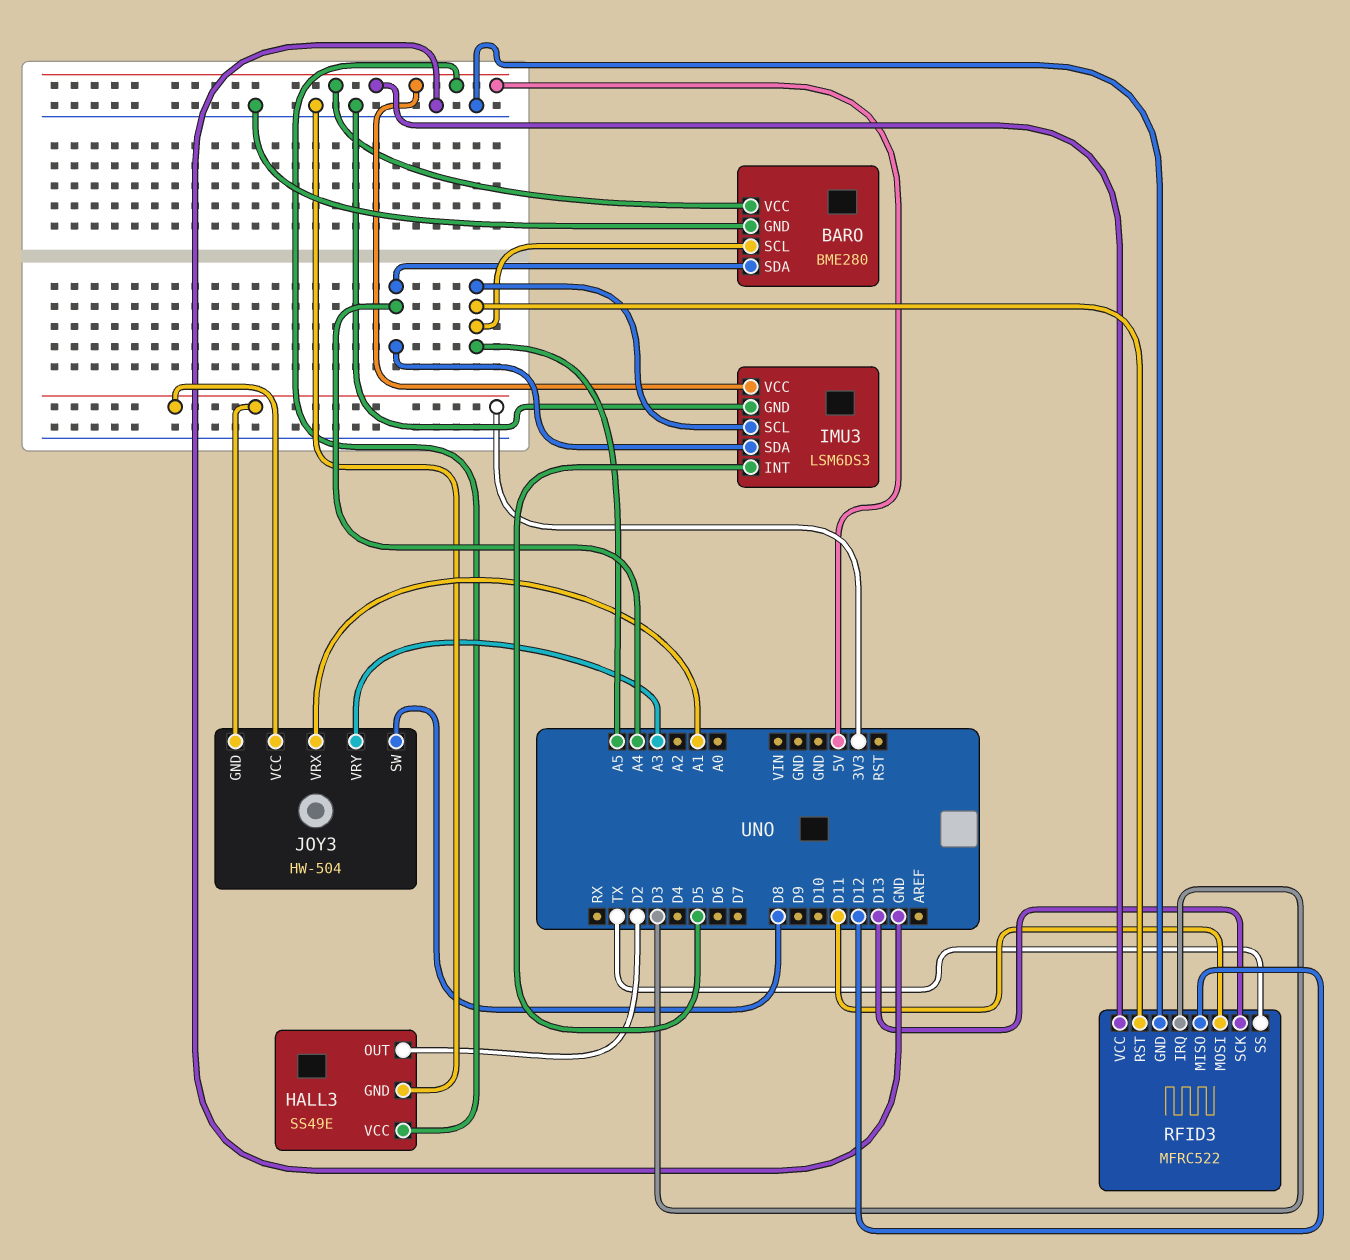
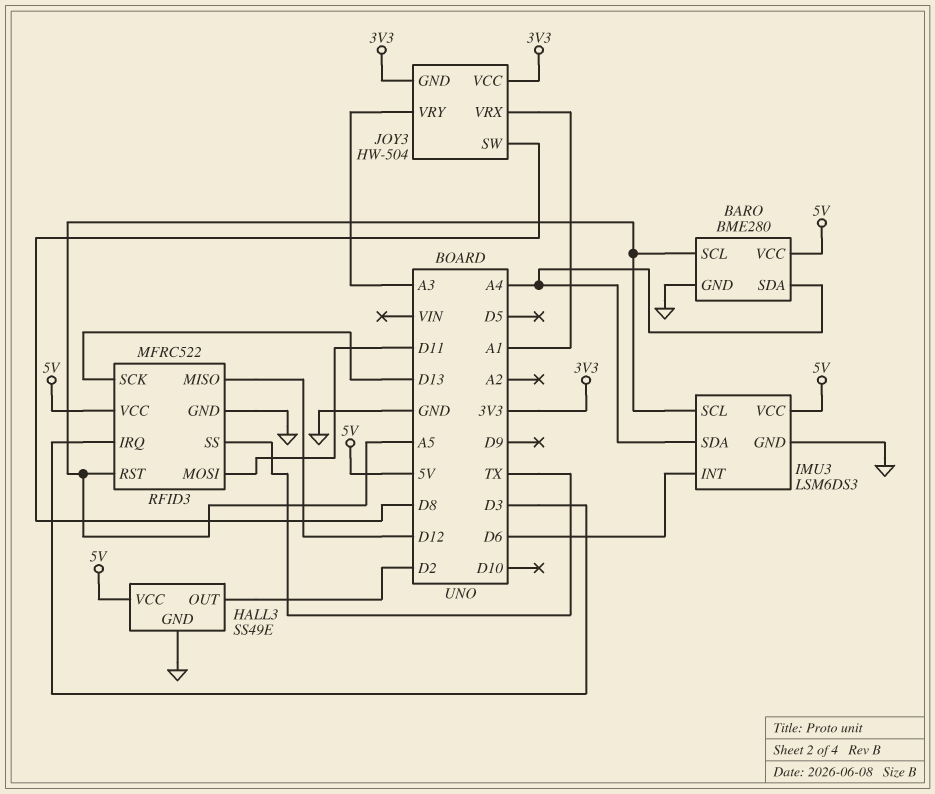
IMU3 pin INT: D5 -> D6

